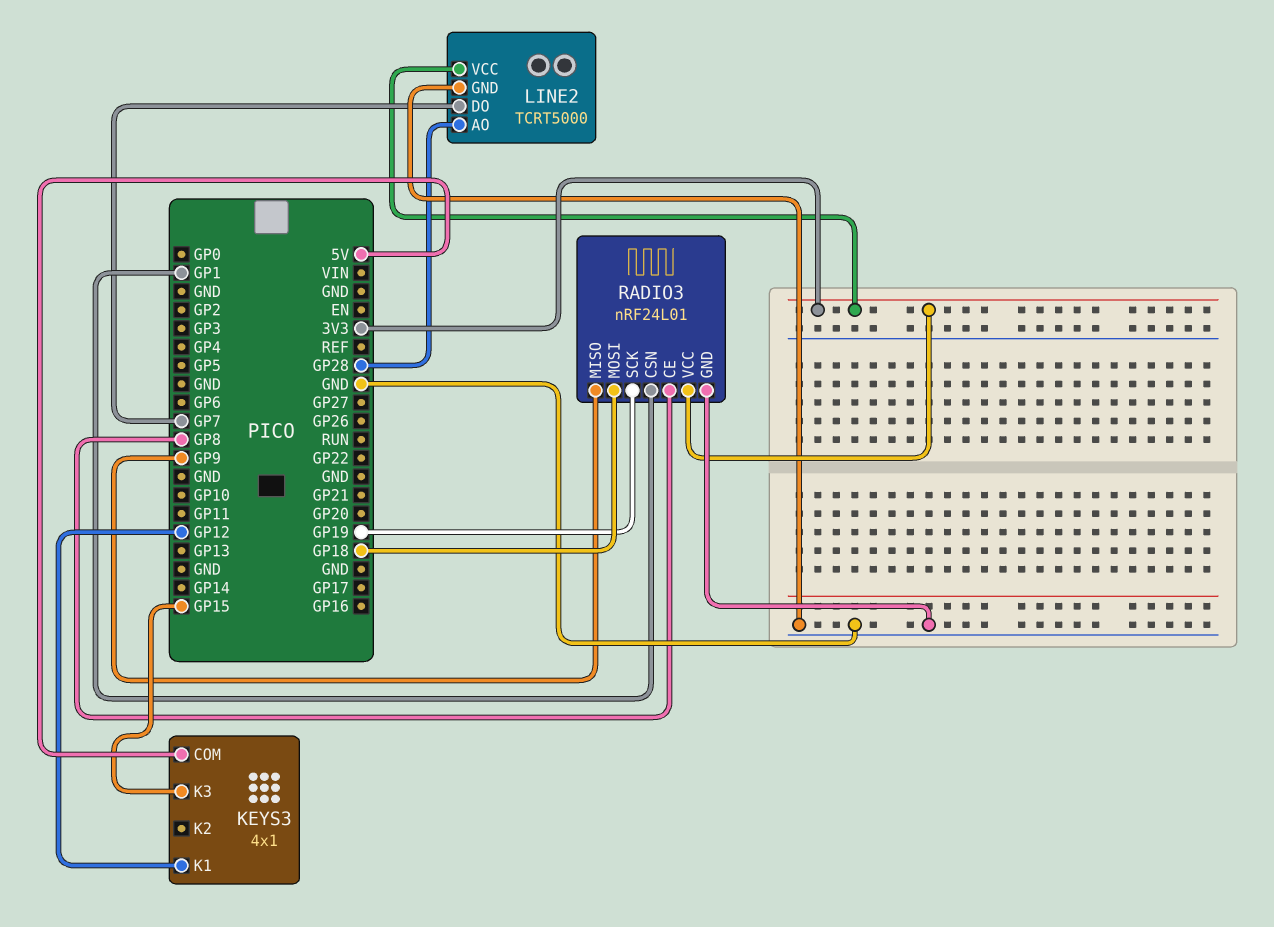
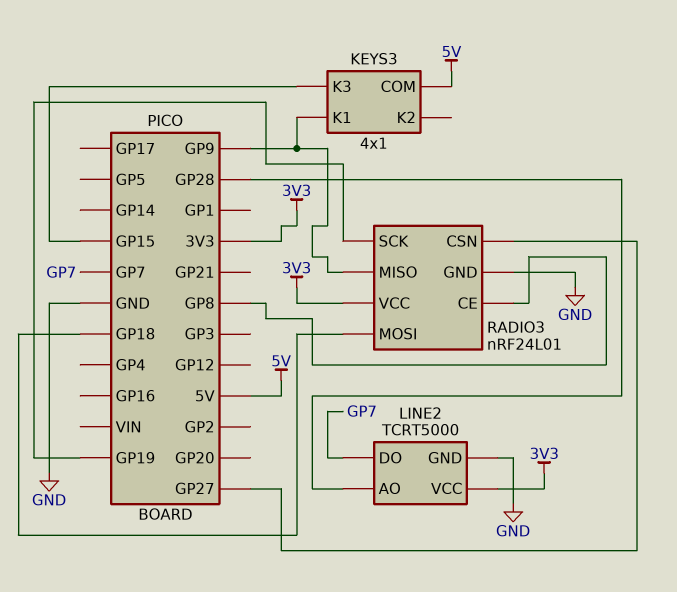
KEYS3 pin K1: GP12 -> GP9
RADIO3 pin CSN: GP1 -> GP27

